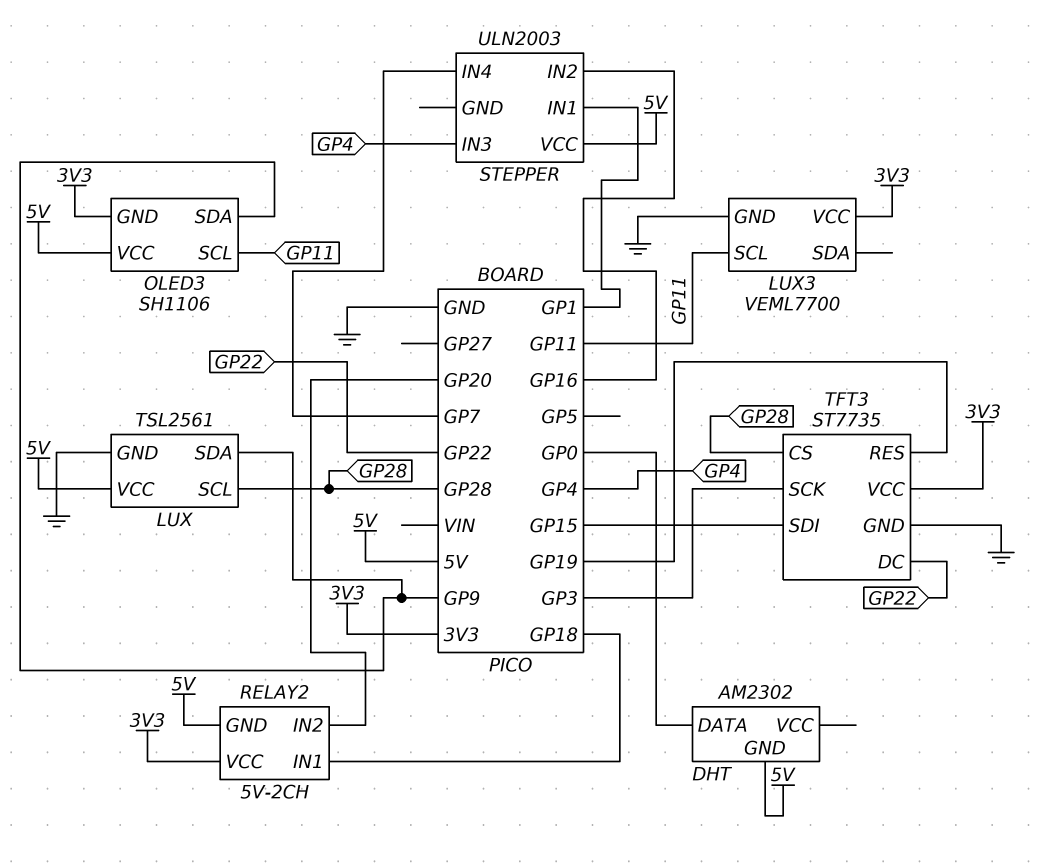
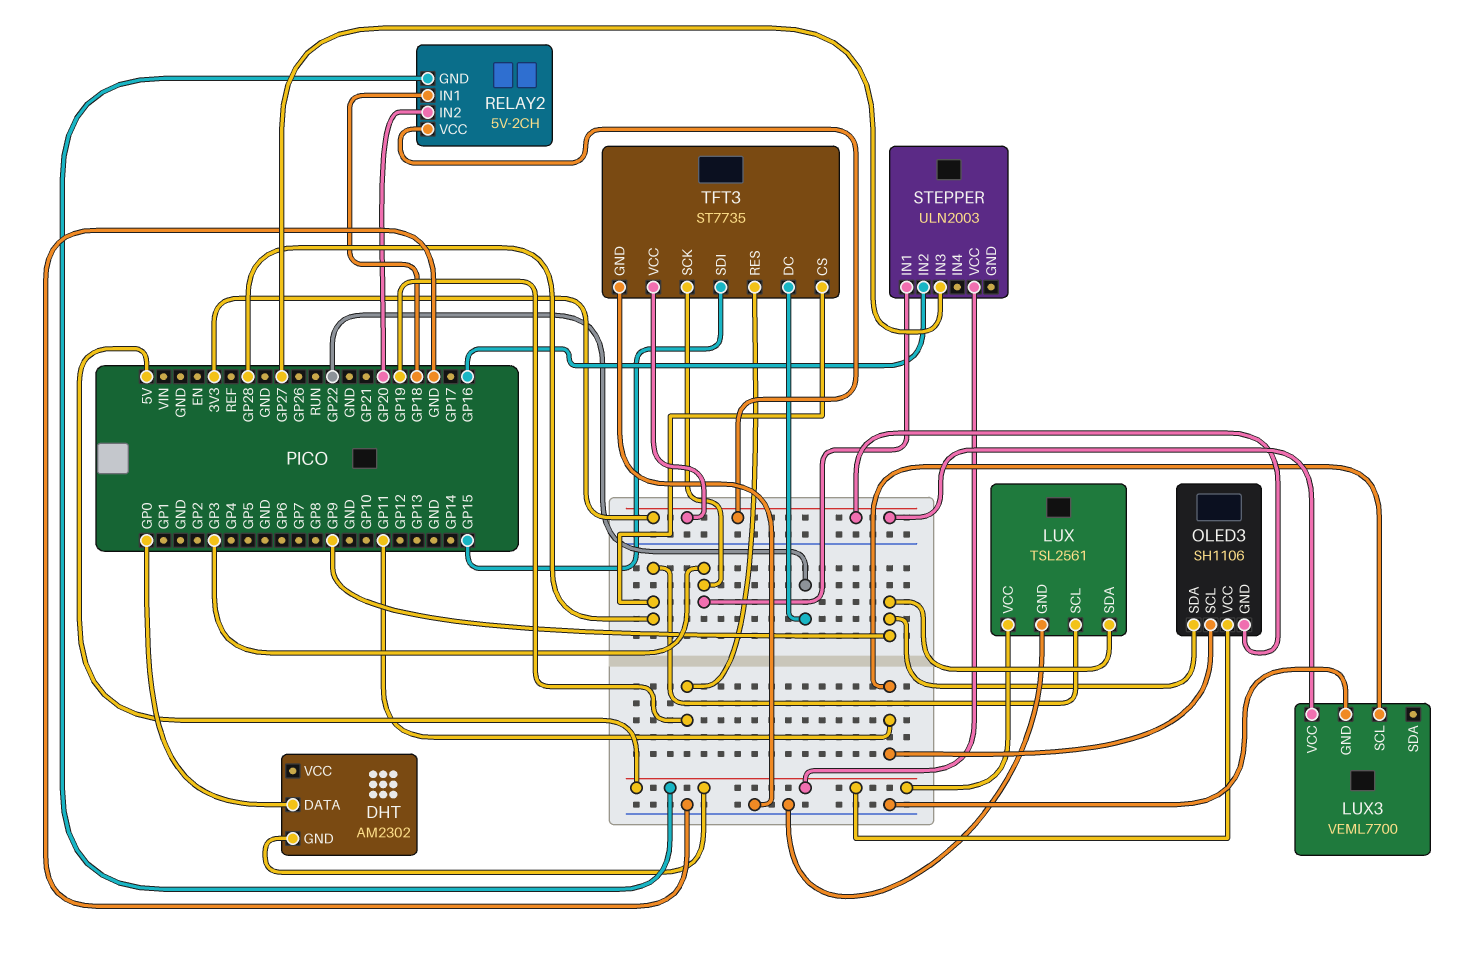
STEPPER pin IN1: GP1 -> GP3
STEPPER pin IN3: GP4 -> GP27
STEPPER pin IN4: GP7 -> none

